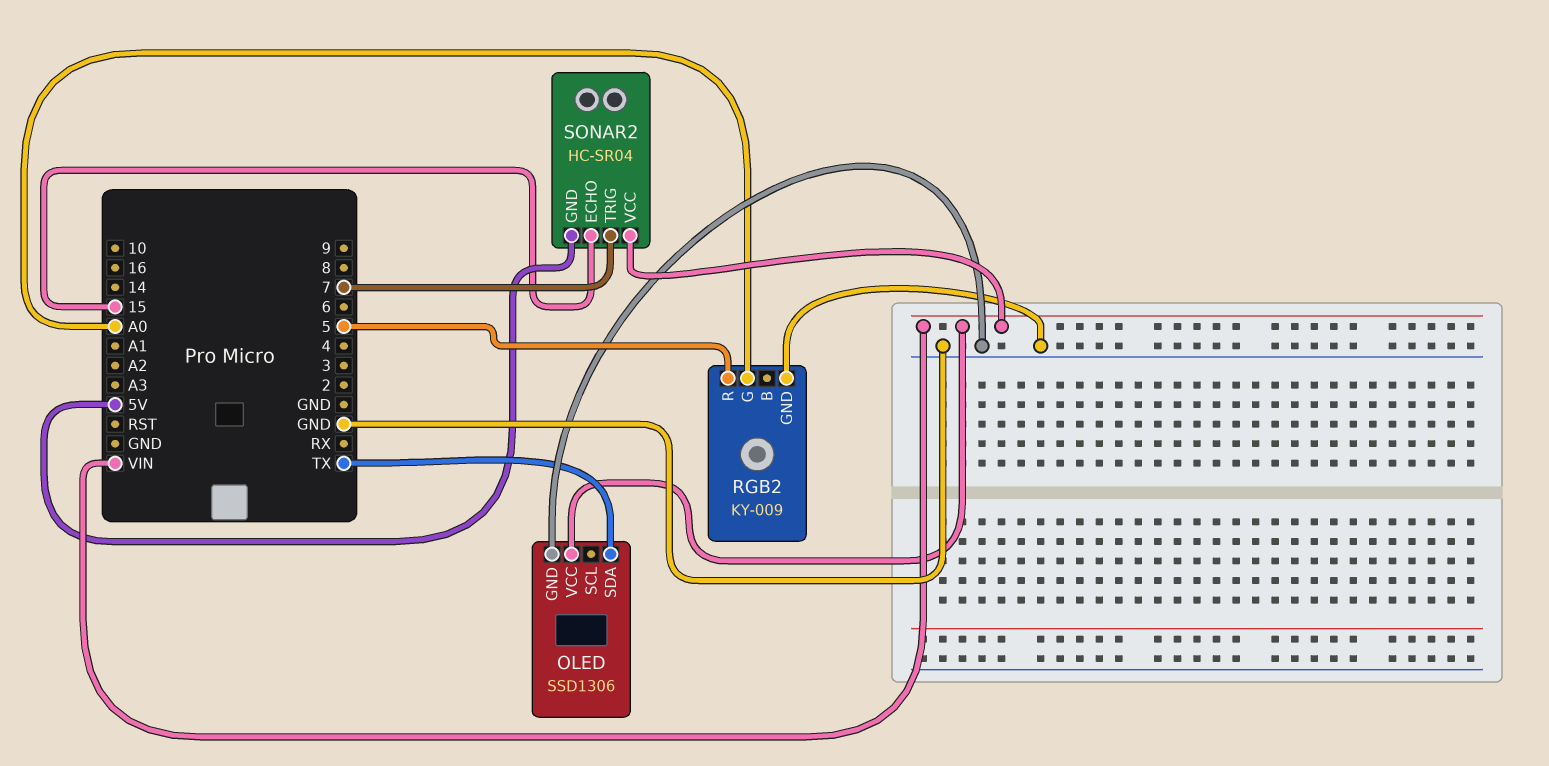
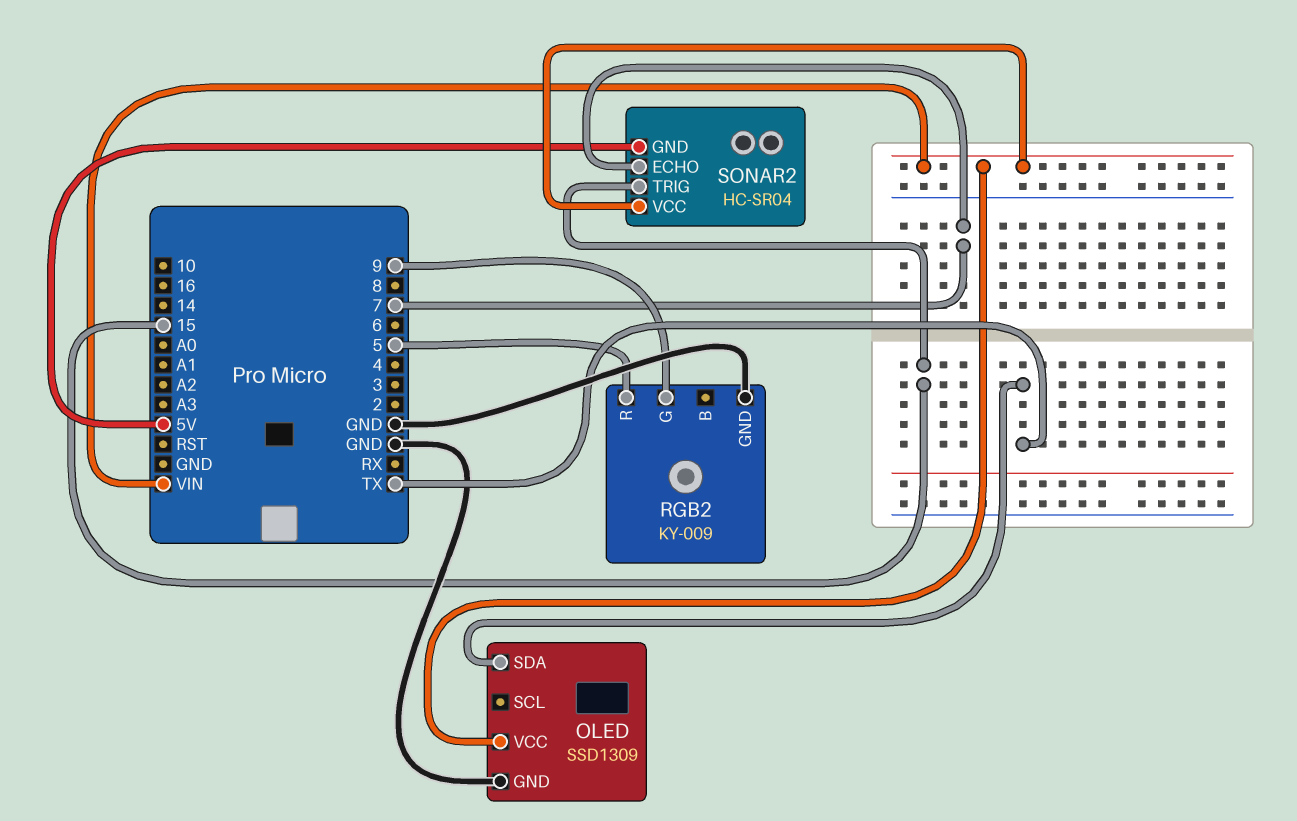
OLED: SSD1306 -> SSD1309
RGB2 pin G: A0 -> 9
SONAR2 pin ECHO: 15 -> 7
SONAR2 pin TRIG: 7 -> 15

